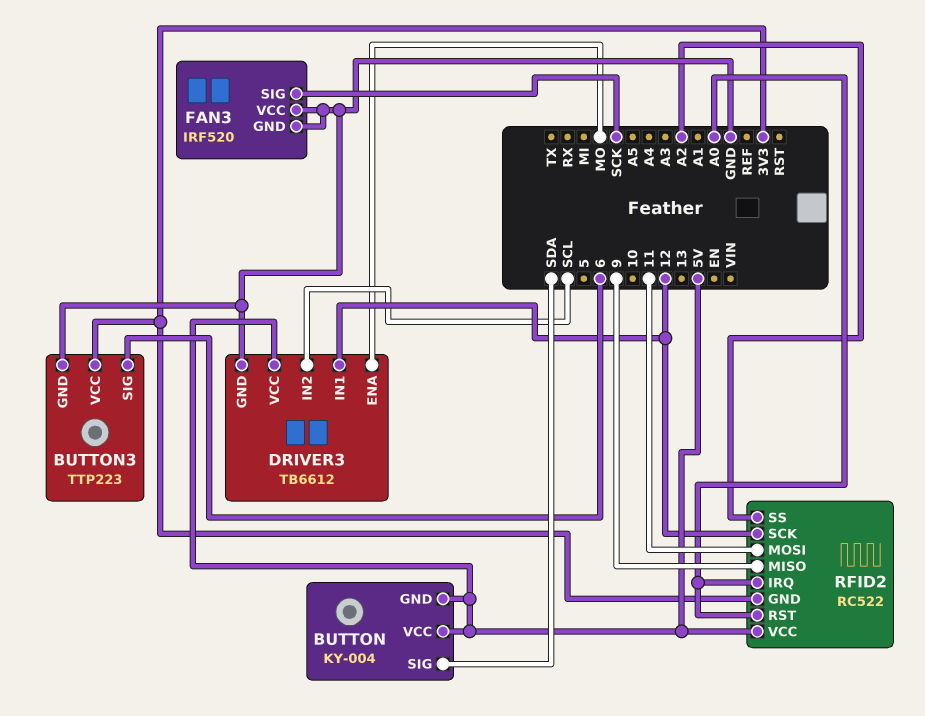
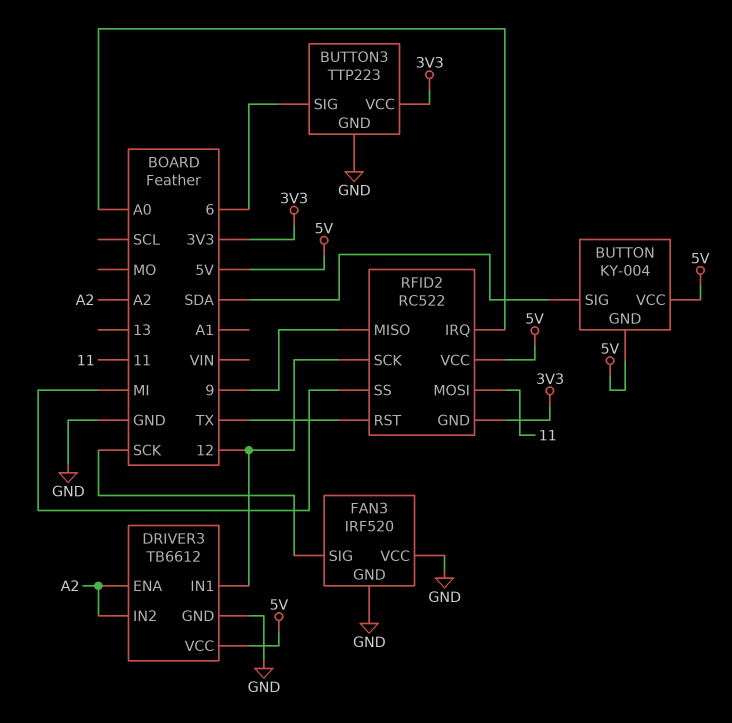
DRIVER3 pin ENA: MO -> A2
DRIVER3 pin IN2: SCL -> A2
RFID2 pin RST: A0 -> TX
RFID2 pin SS: A2 -> MI

